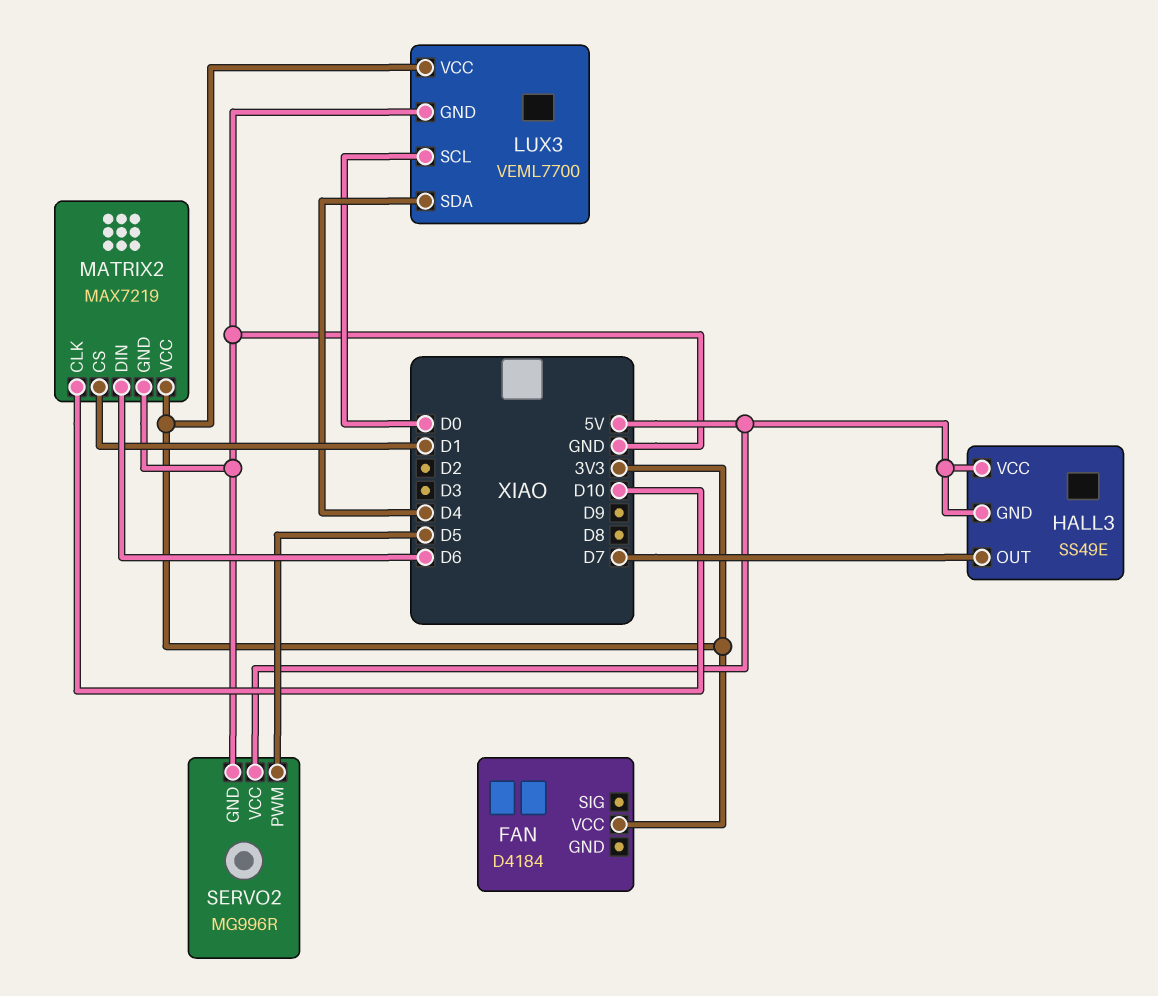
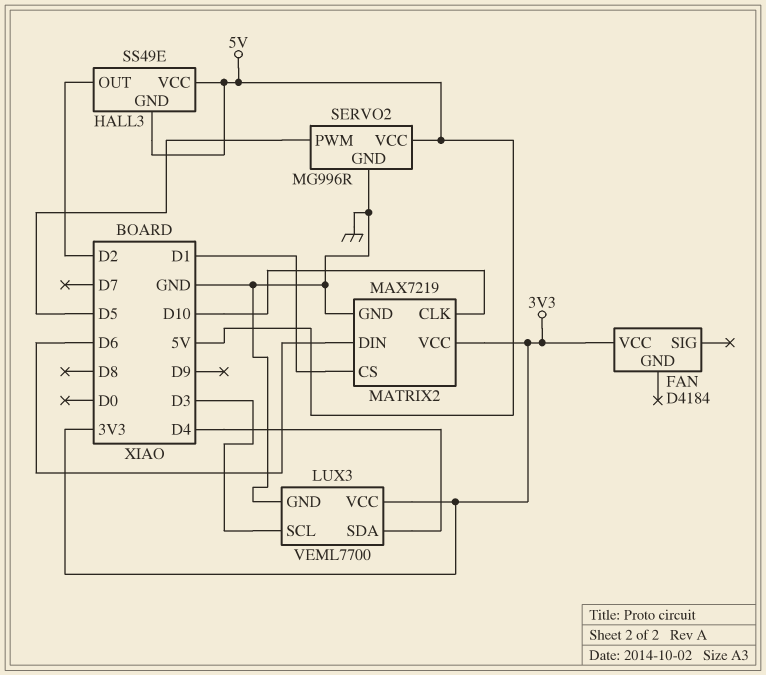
HALL3 pin OUT: D7 -> D2
LUX3 pin SCL: D0 -> D3

